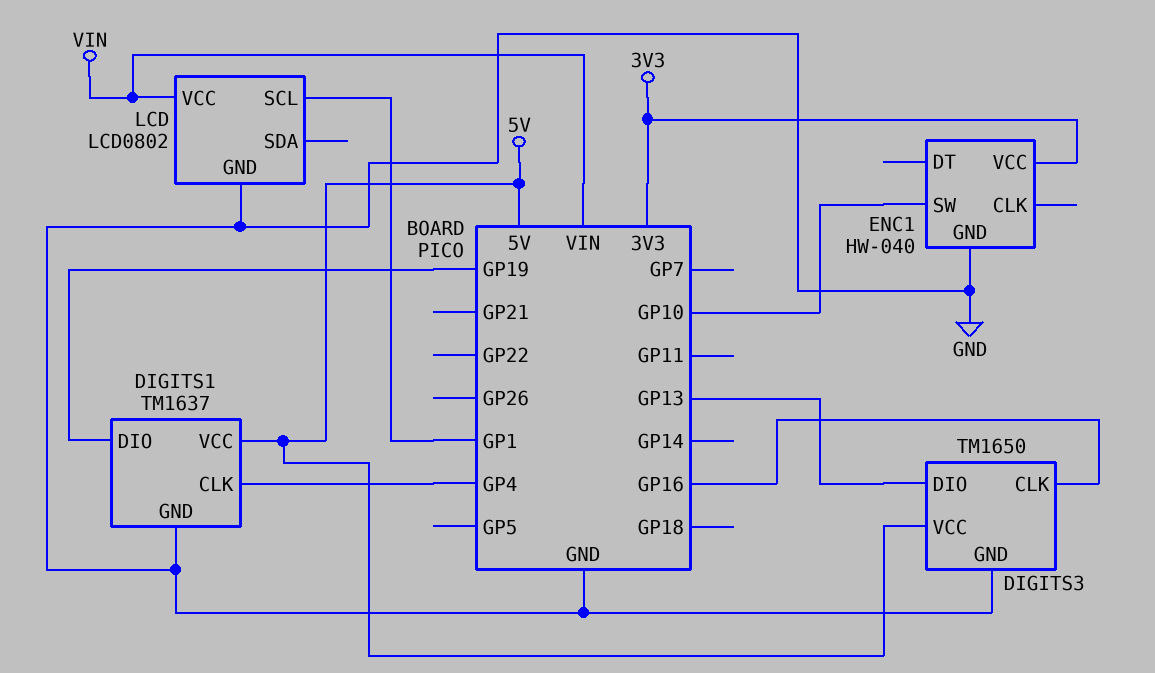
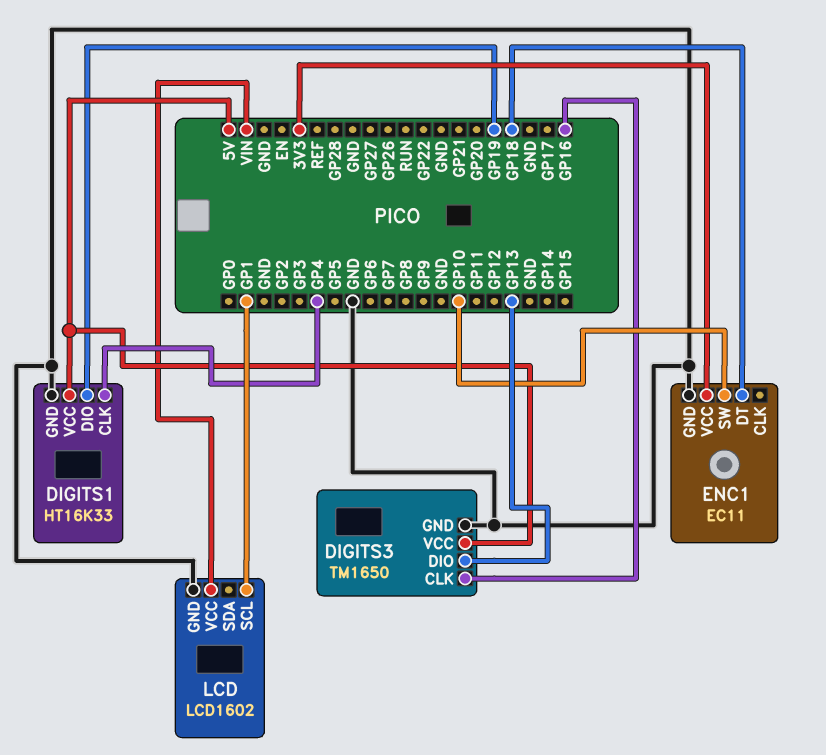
DIGITS1: TM1637 -> HT16K33
ENC1: HW-040 -> EC11
ENC1 pin DT: none -> GP18
LCD: LCD0802 -> LCD1602

